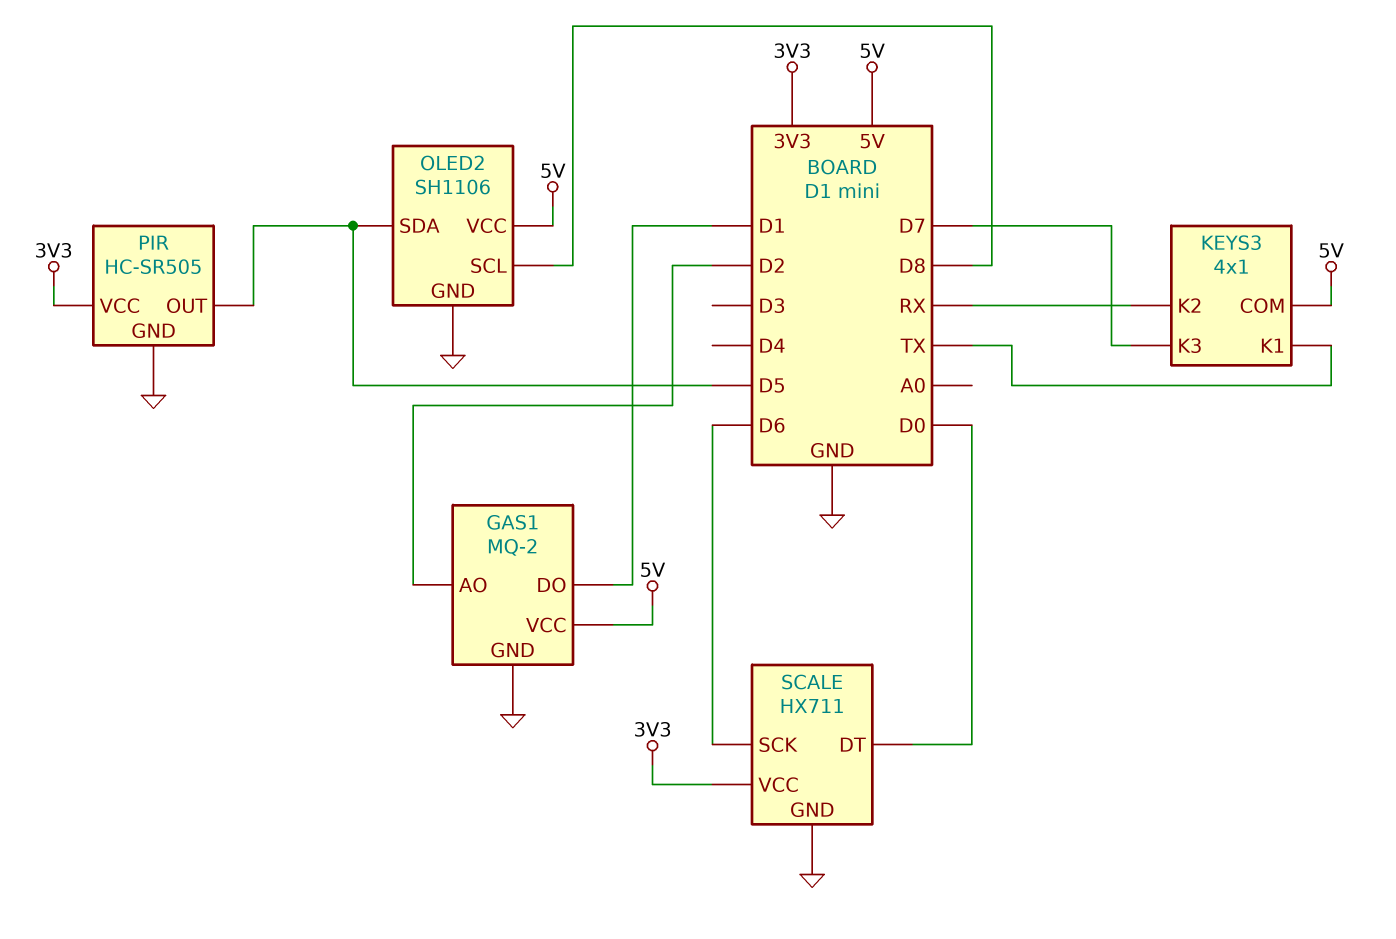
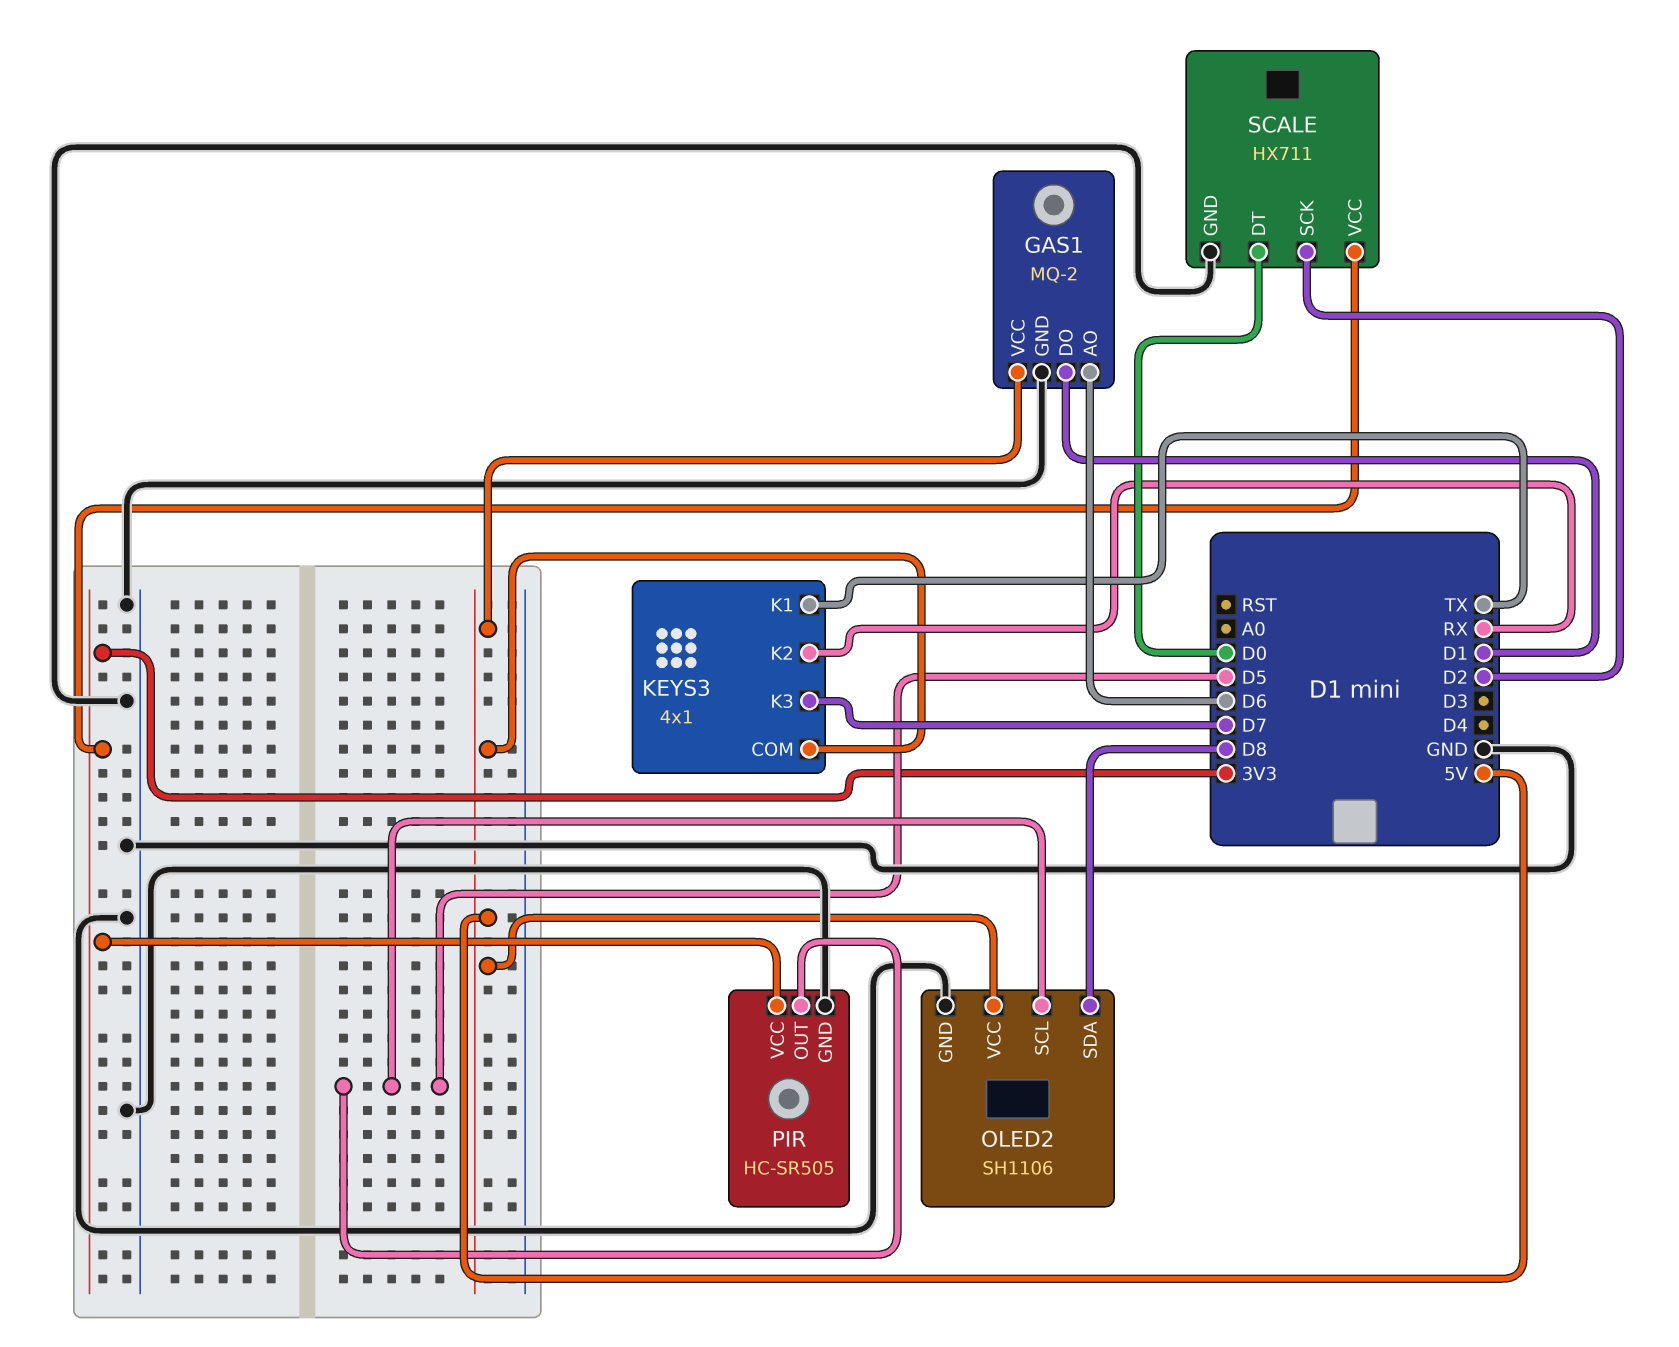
GAS1 pin AO: D2 -> D6
OLED2 pin SCL: D8 -> D5
OLED2 pin SDA: D5 -> D8
SCALE pin SCK: D6 -> D2

